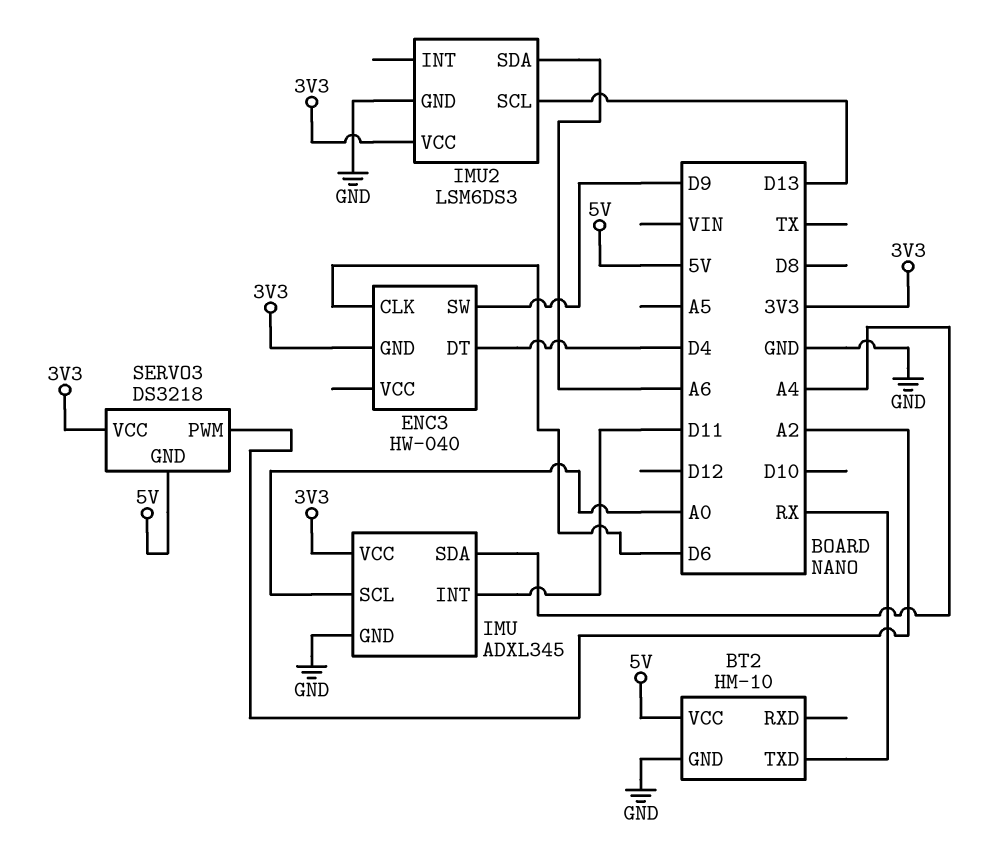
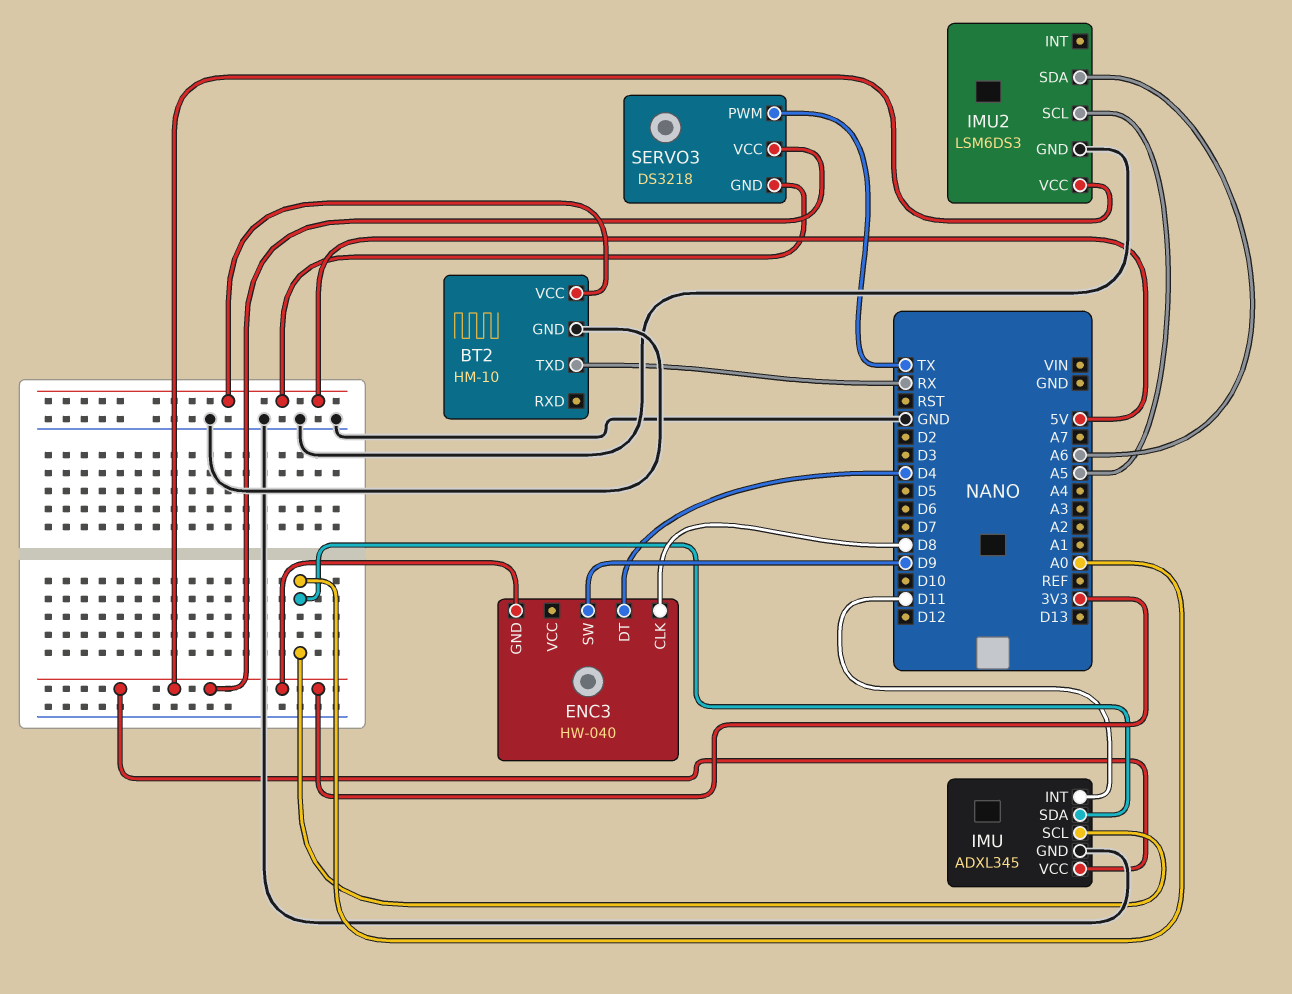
ENC3 pin CLK: D6 -> D8
IMU pin SDA: A4 -> A0
IMU2 pin SCL: D13 -> A5
SERVO3 pin PWM: A2 -> TX

